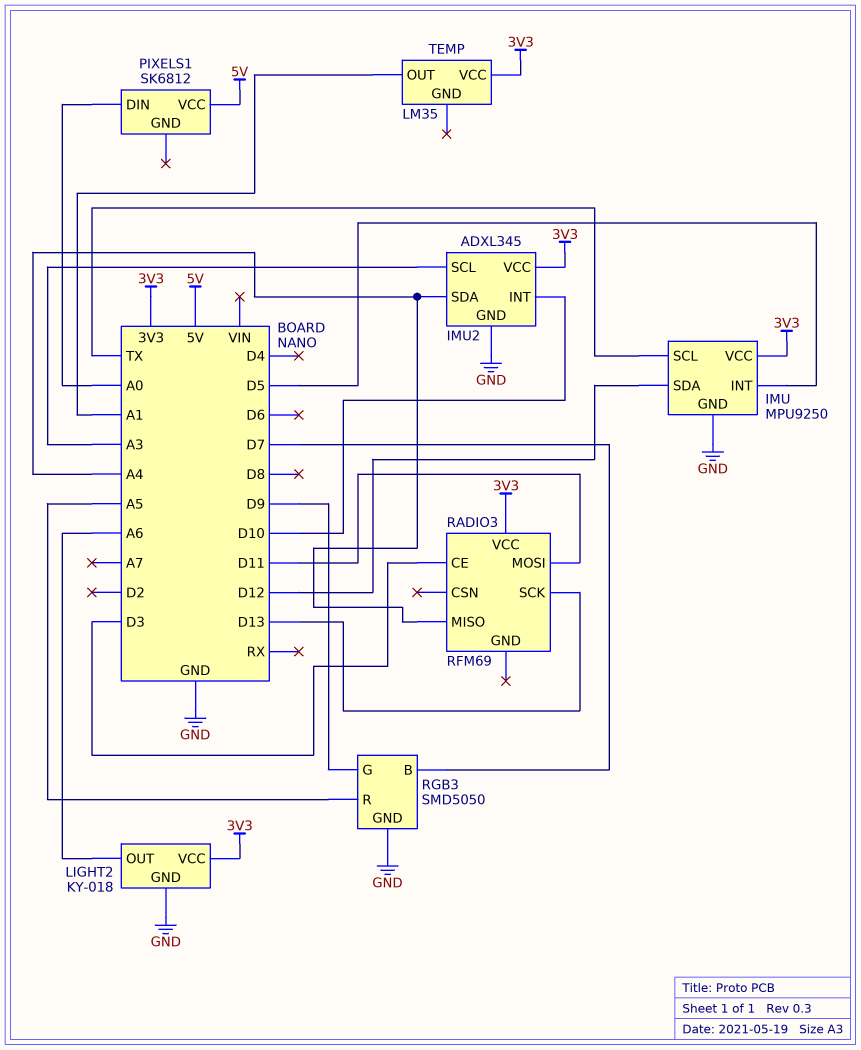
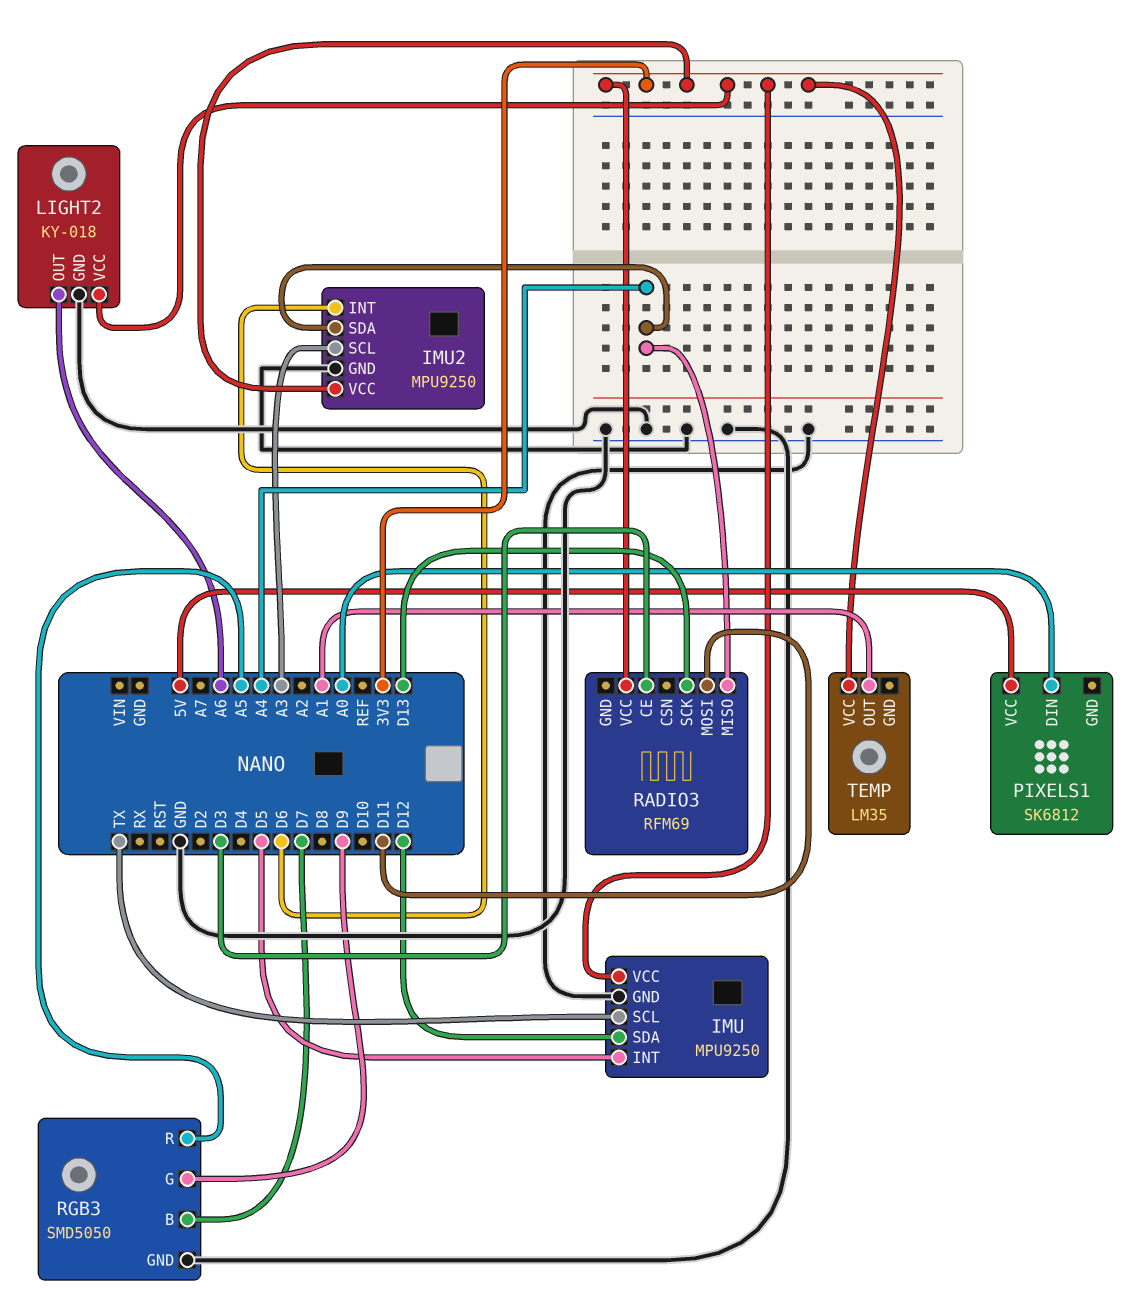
IMU2: ADXL345 -> MPU9250
IMU2 pin INT: D10 -> D6

